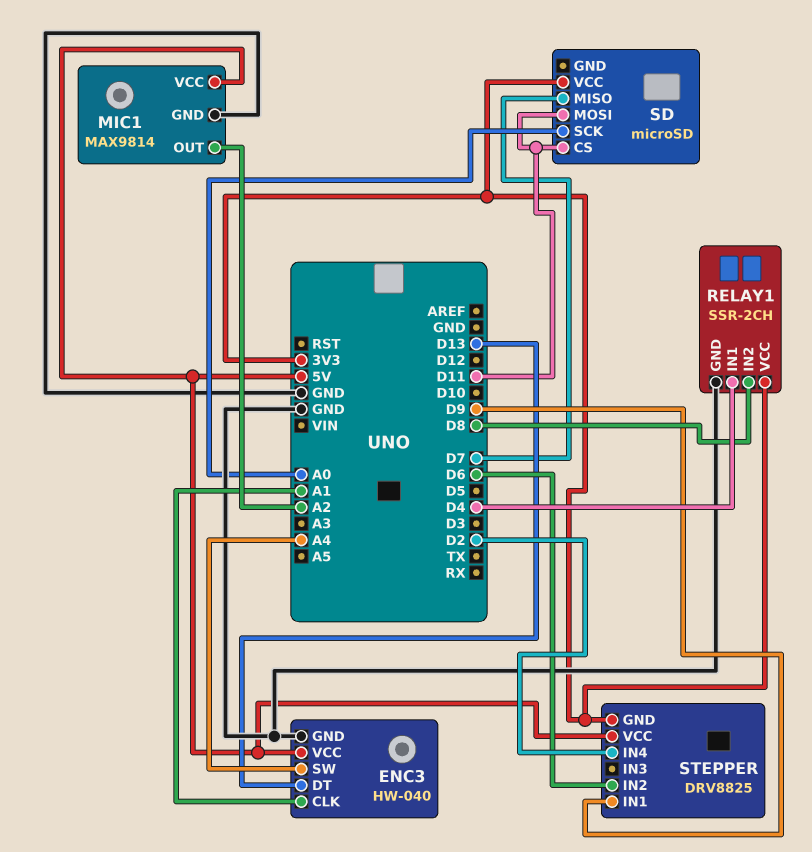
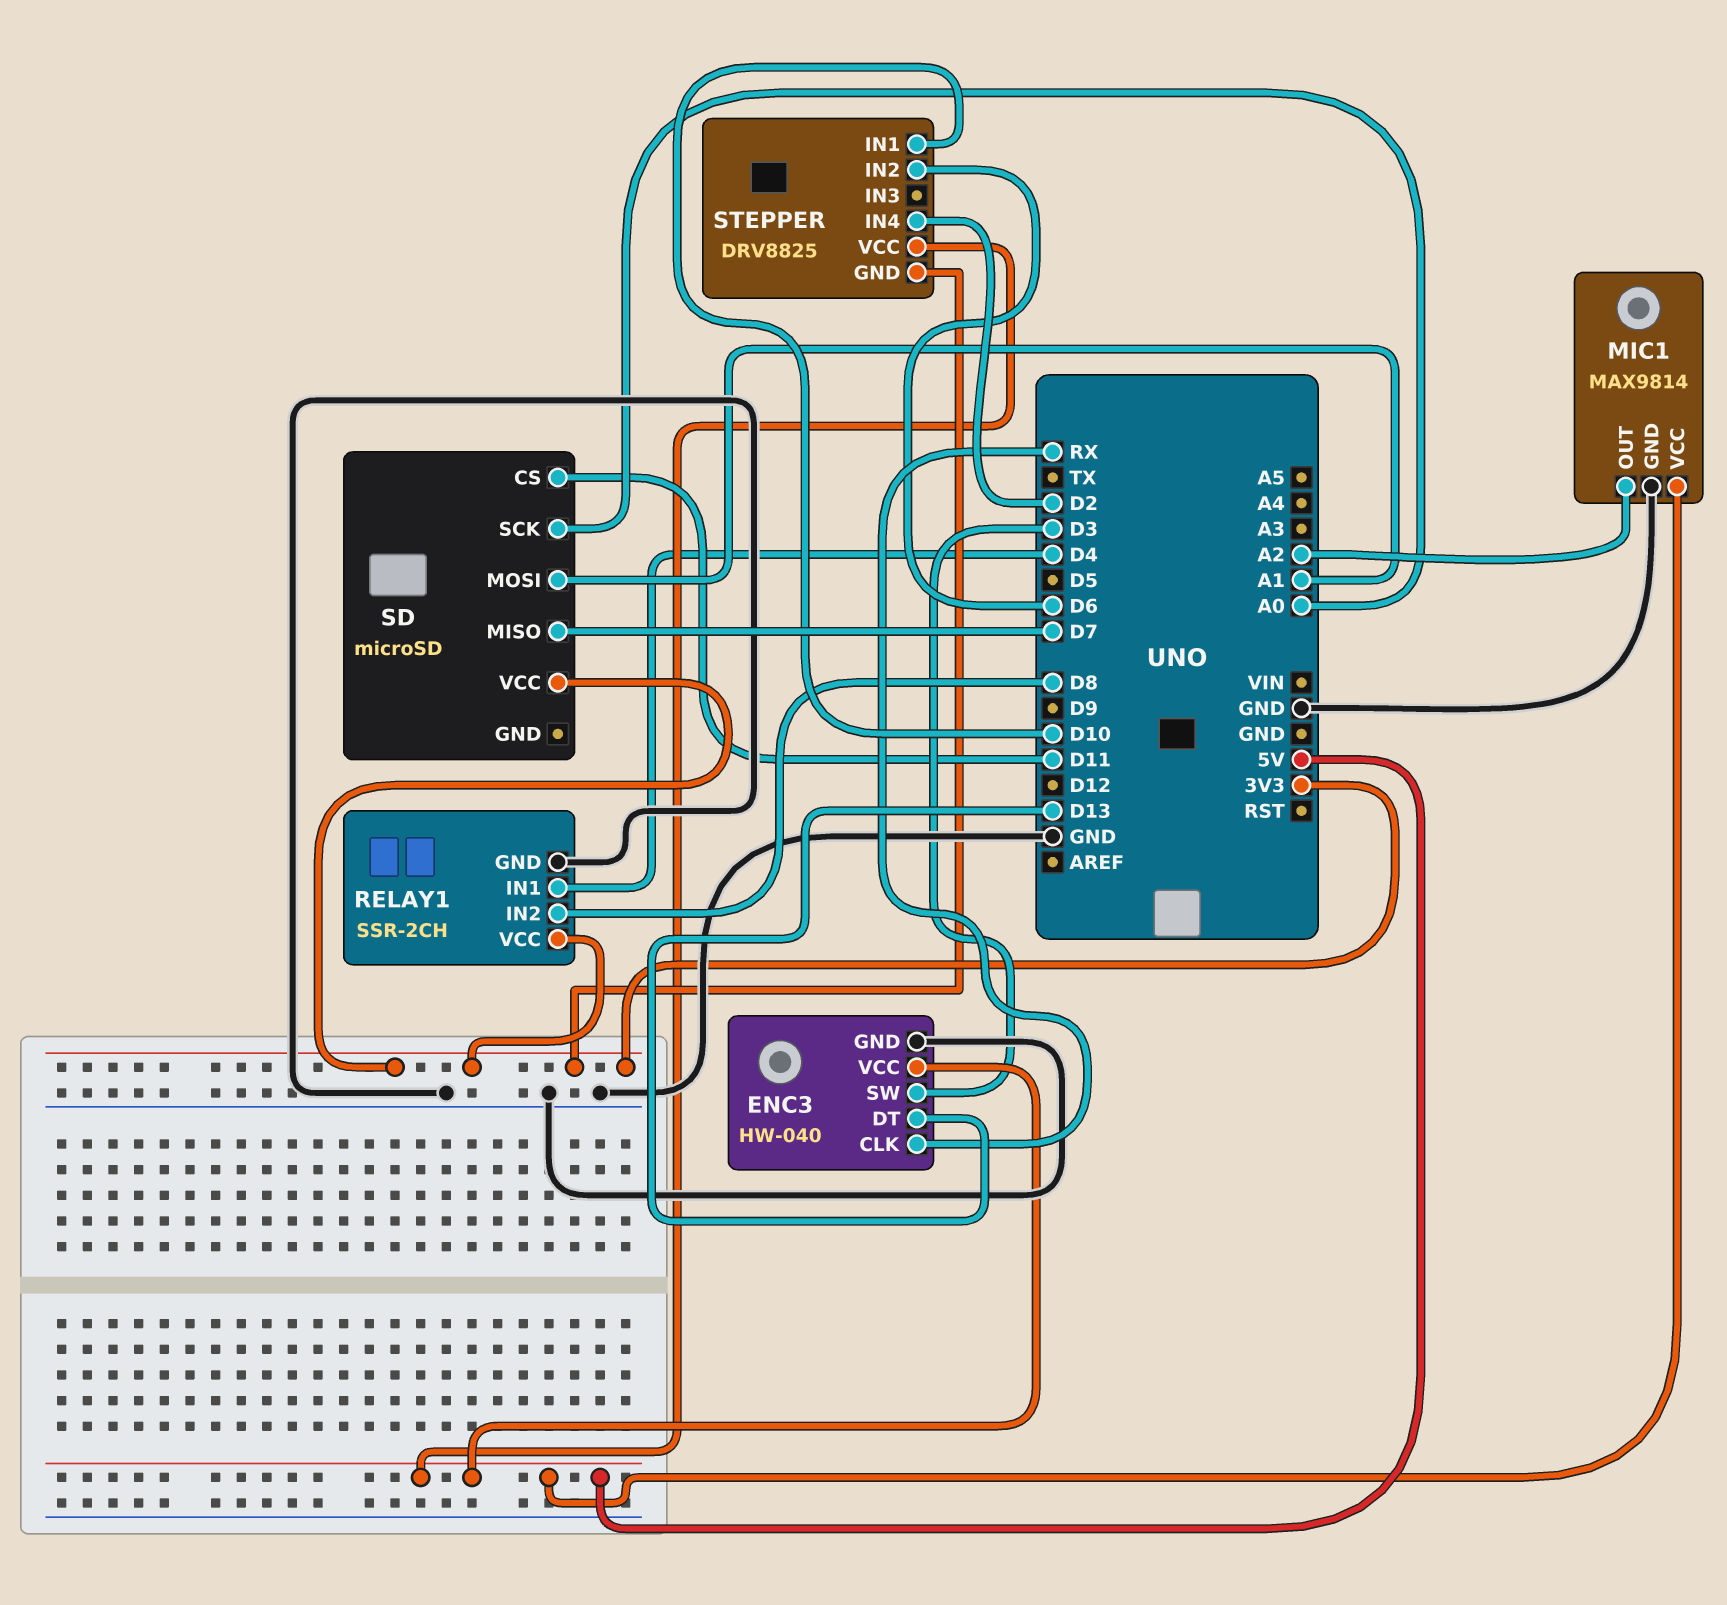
ENC3 pin CLK: A1 -> RX
ENC3 pin SW: A4 -> D3
SD pin MOSI: D11 -> A1
STEPPER pin IN1: D9 -> D10

